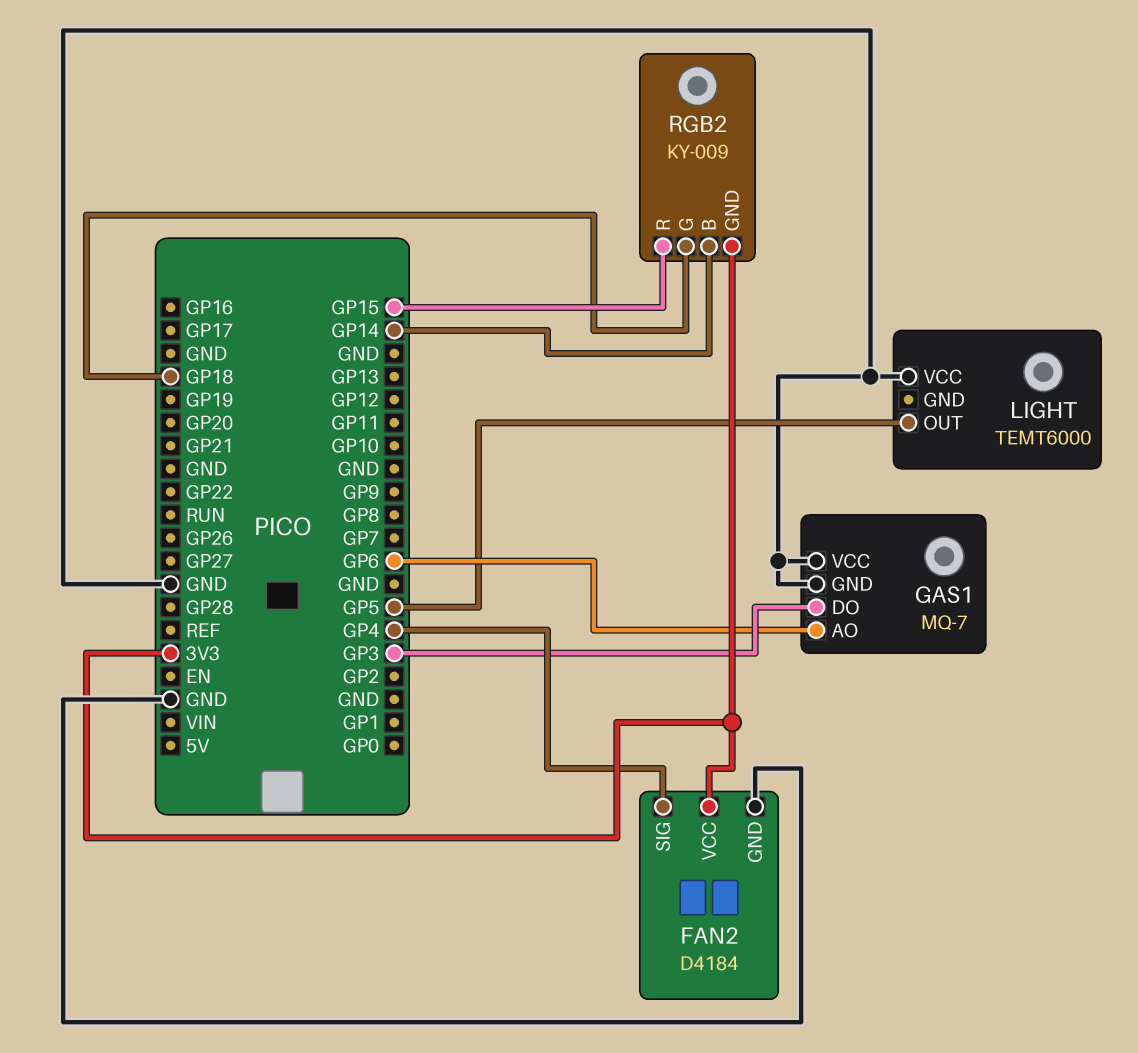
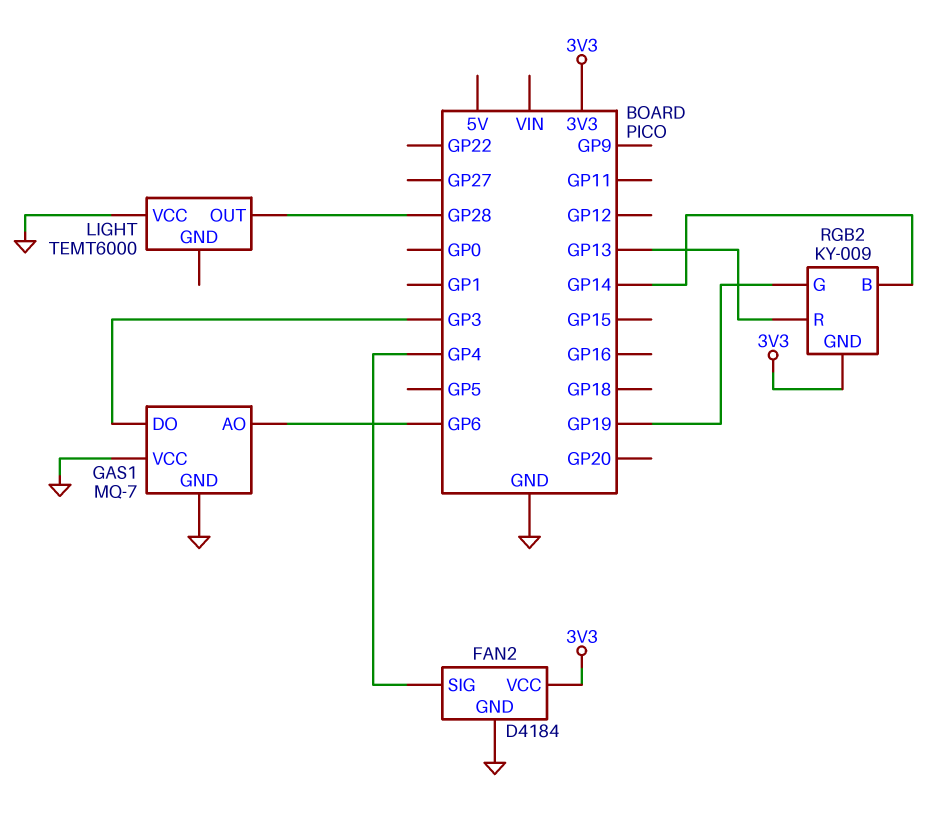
LIGHT pin OUT: GP5 -> GP28
RGB2 pin G: GP18 -> GP19
RGB2 pin R: GP15 -> GP13

